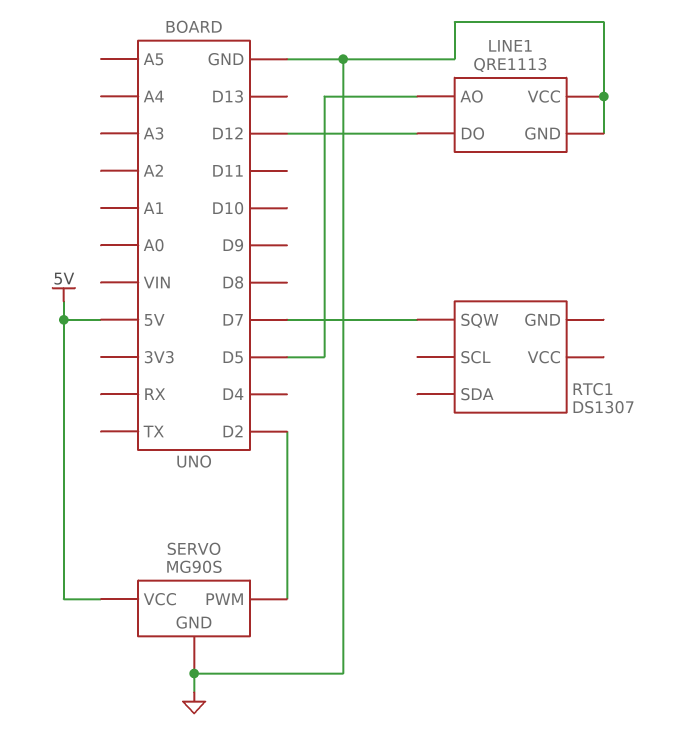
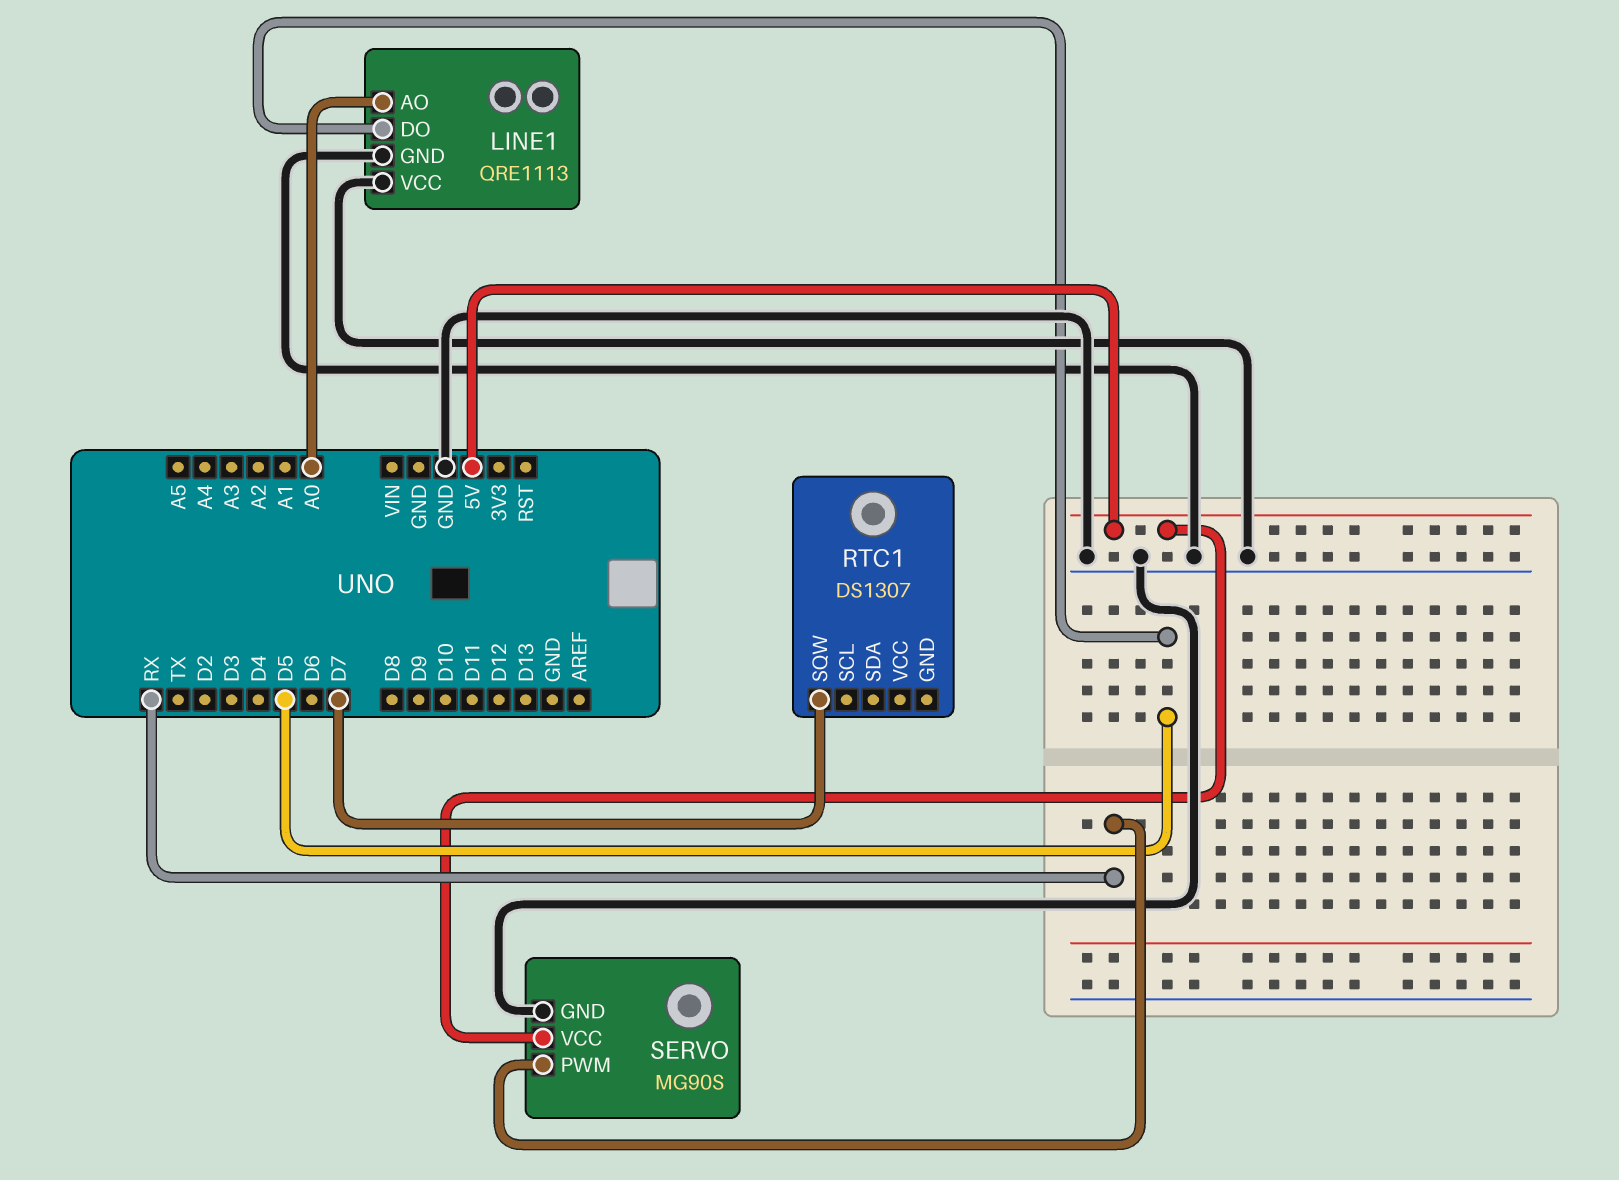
LINE1 pin AO: D5 -> A0
LINE1 pin DO: D12 -> D5
SERVO pin PWM: D2 -> RX

